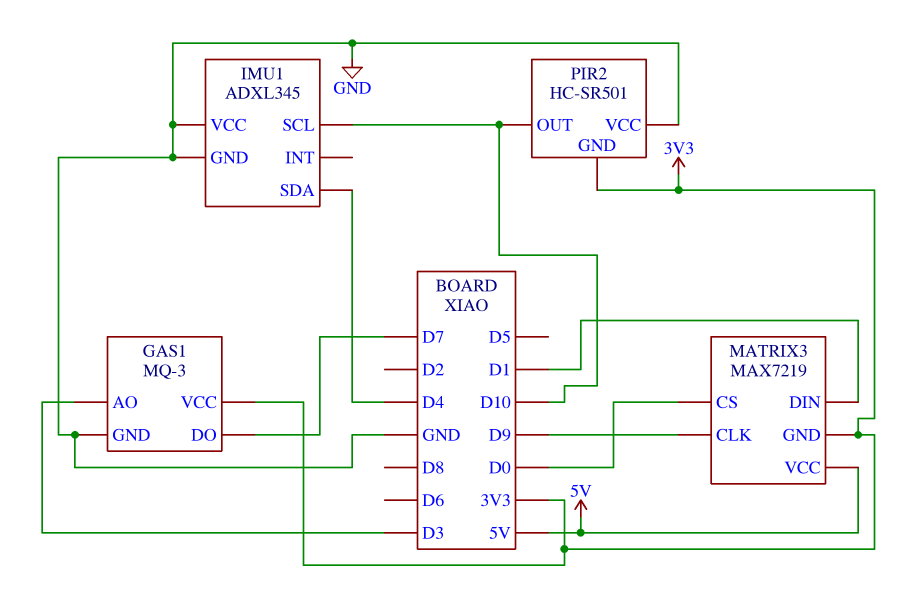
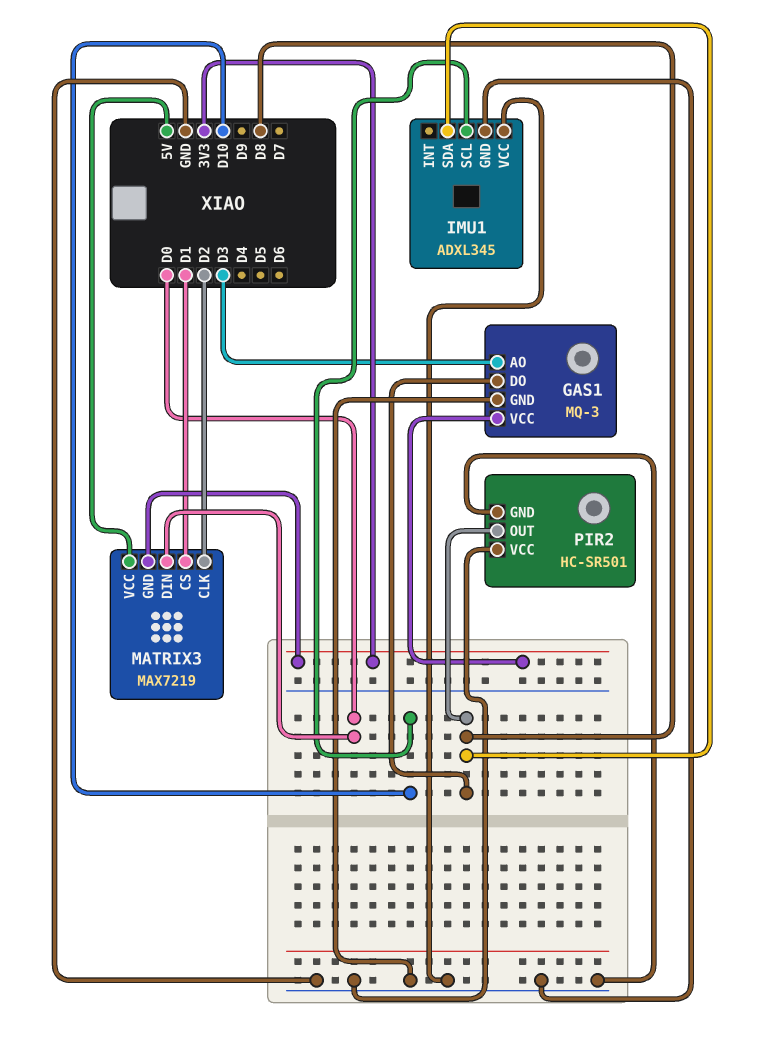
GAS1 pin DO: D7 -> D8
IMU1 pin SDA: D4 -> D8
MATRIX3 pin CLK: D9 -> D2
MATRIX3 pin CS: D0 -> D1
MATRIX3 pin DIN: D1 -> D0
PIR2 pin GND: 3V3 -> GND
PIR2 pin OUT: D10 -> D8

